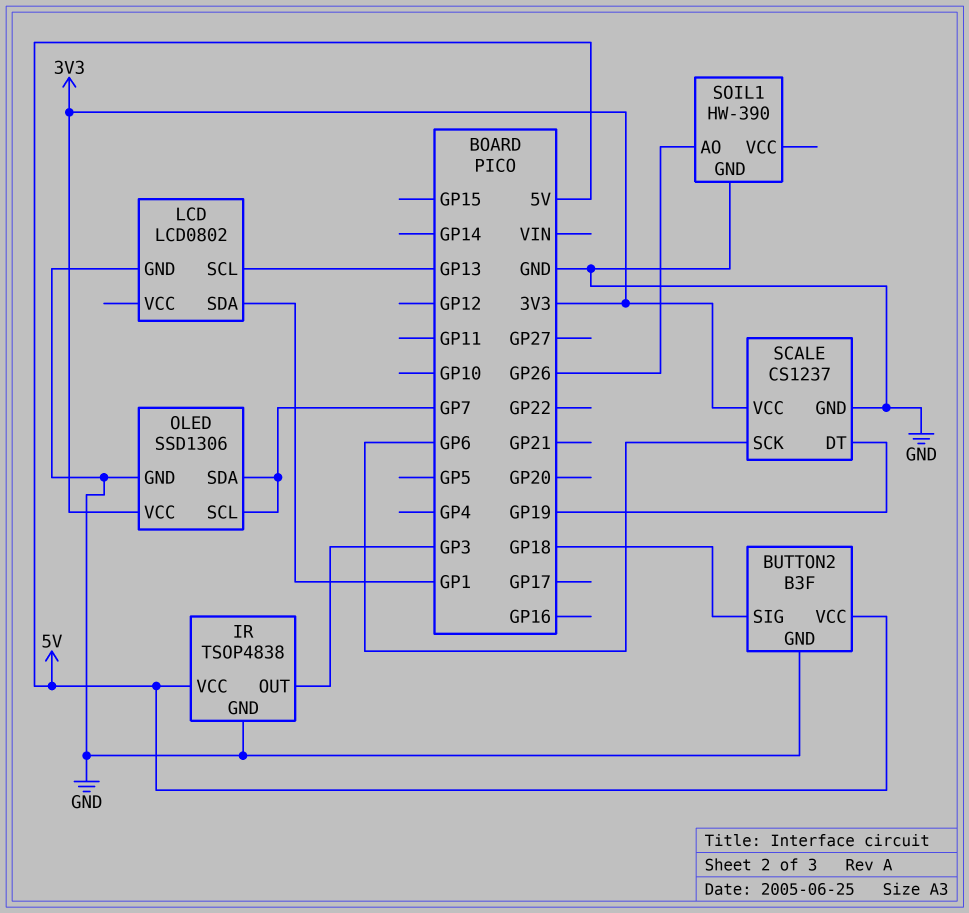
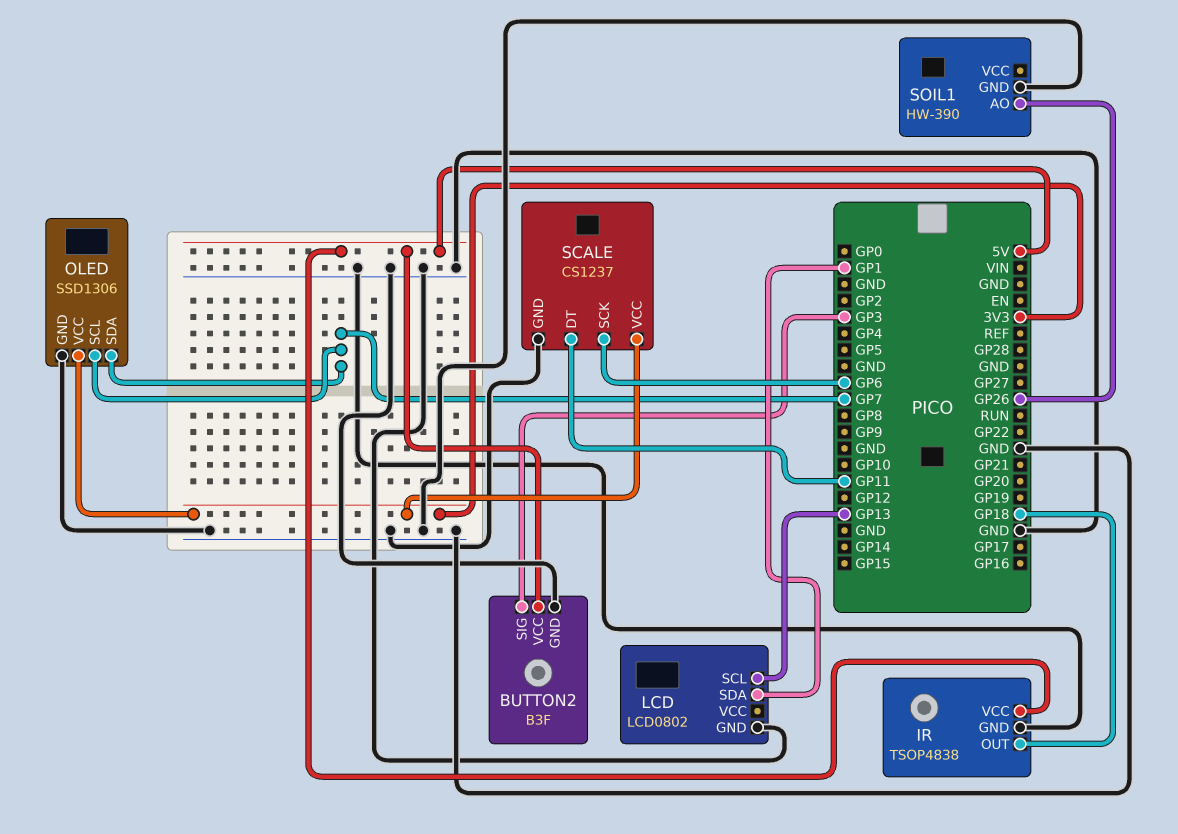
BUTTON2 pin SIG: GP18 -> GP3
IR pin OUT: GP3 -> GP18
SCALE pin DT: GP19 -> GP11

